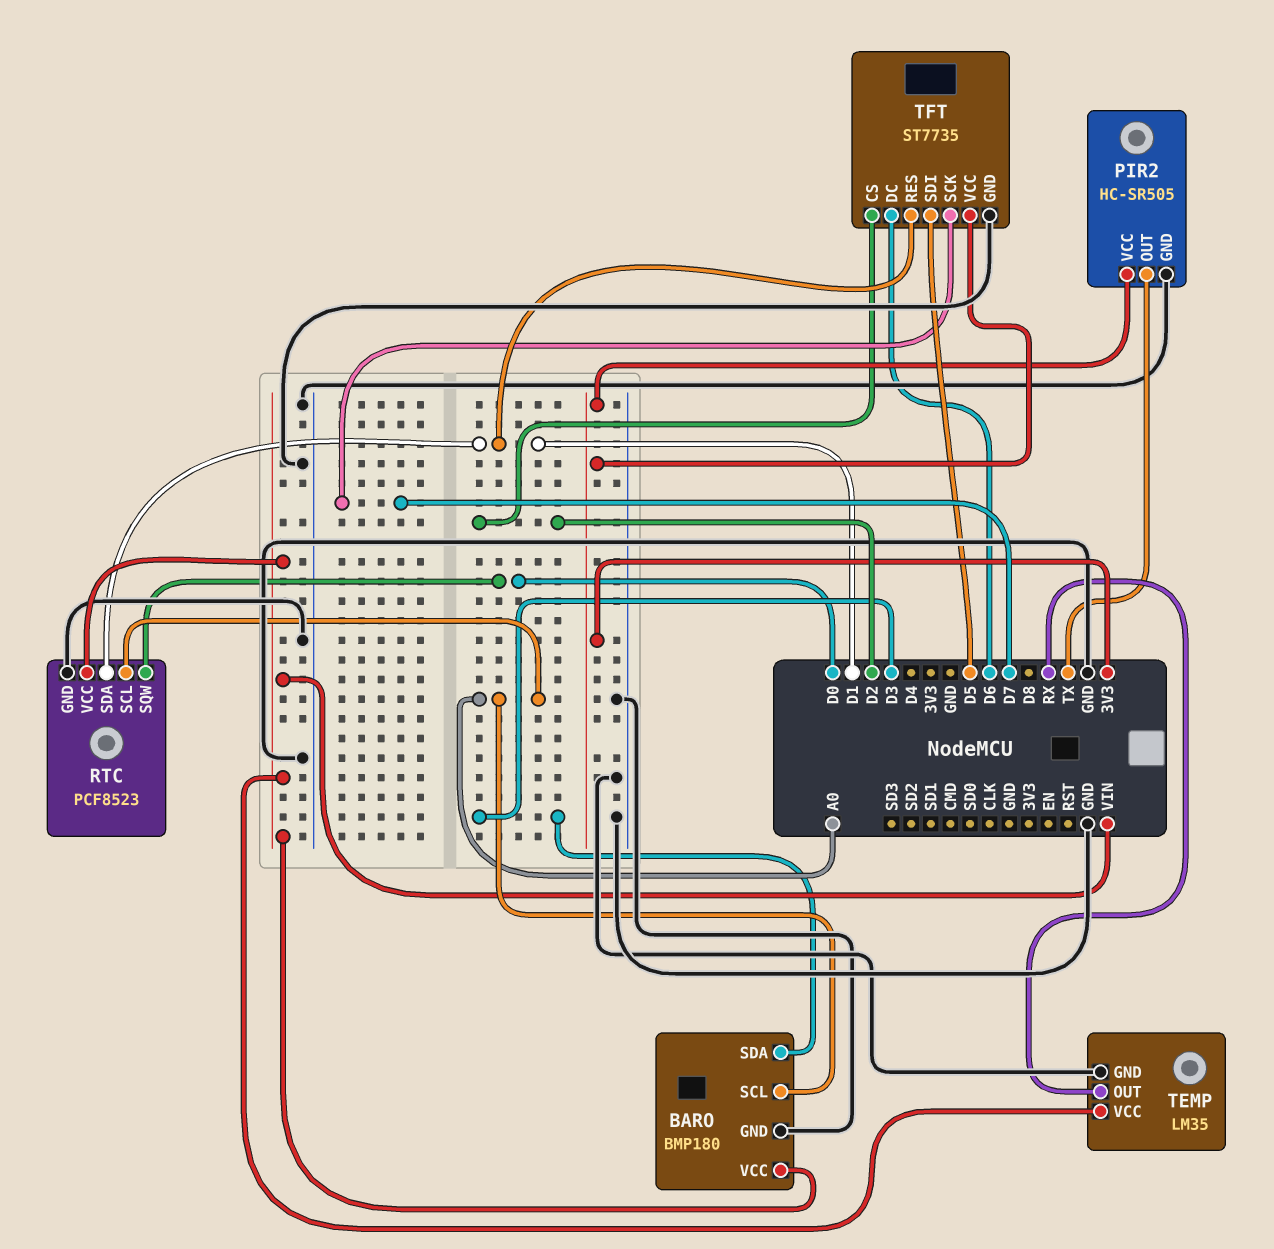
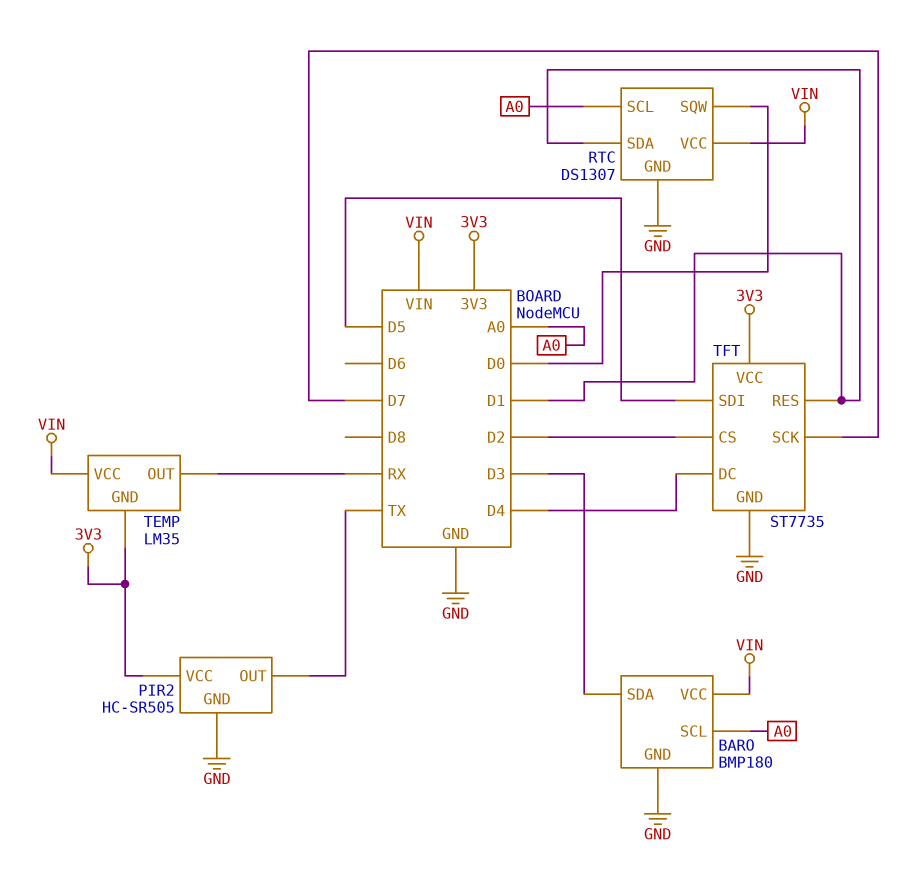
RTC: PCF8523 -> DS1307
TEMP pin GND: GND -> 3V3
TFT pin DC: D6 -> D4

